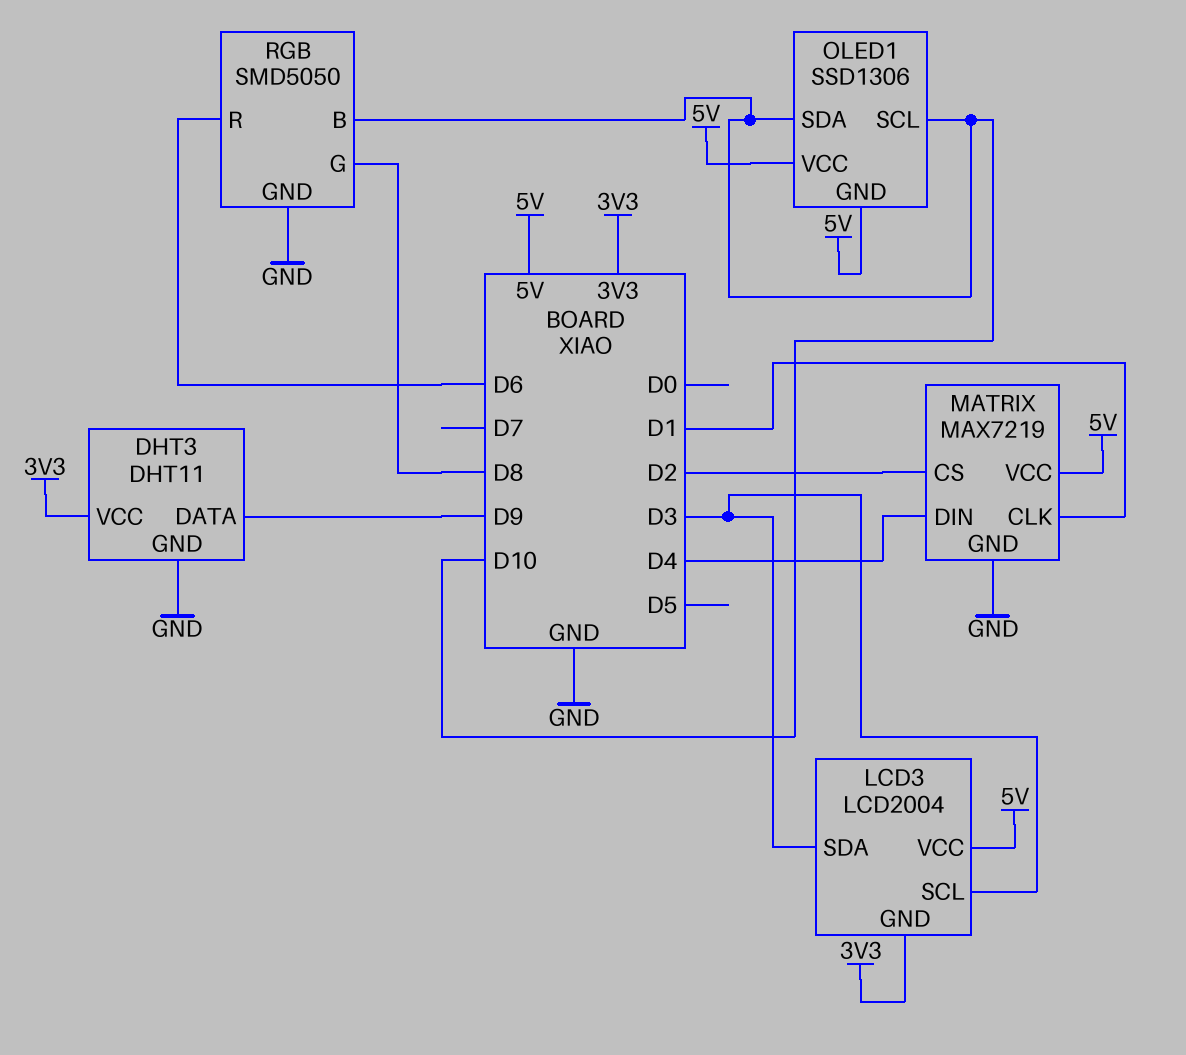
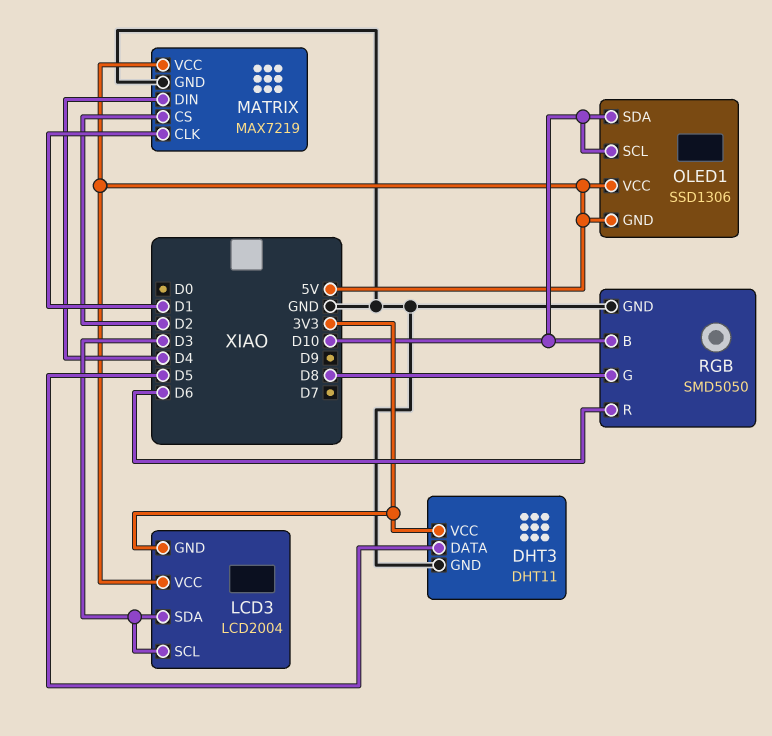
DHT3 pin DATA: D9 -> D5

